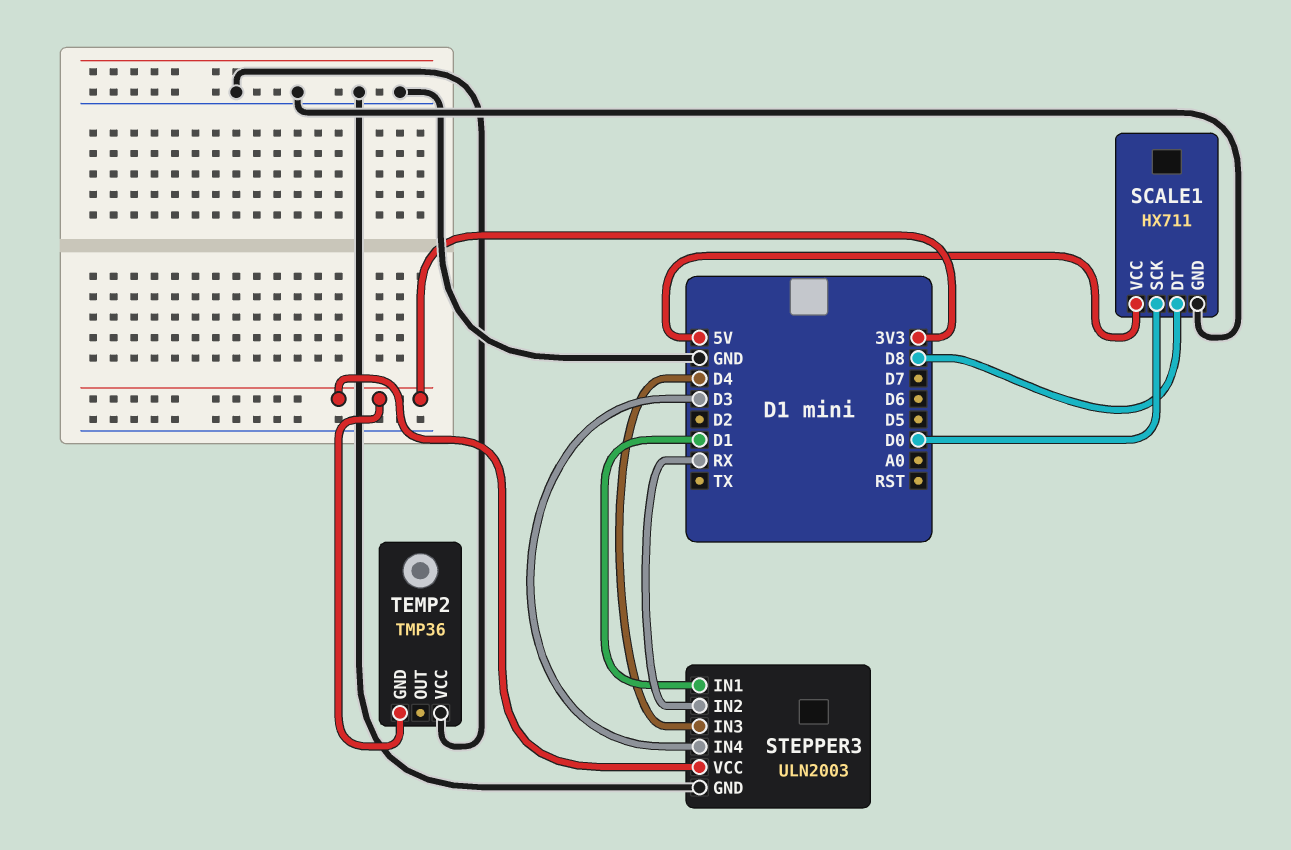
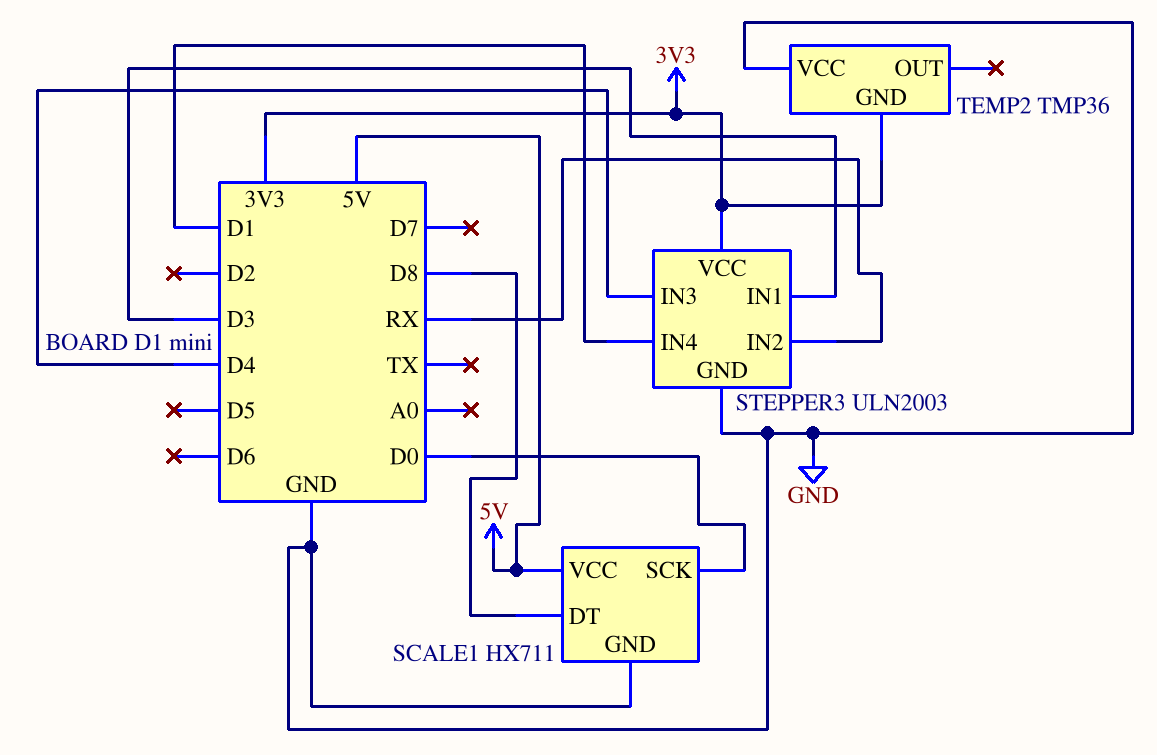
STEPPER3 pin IN1: D1 -> D3
STEPPER3 pin IN4: D3 -> D1

